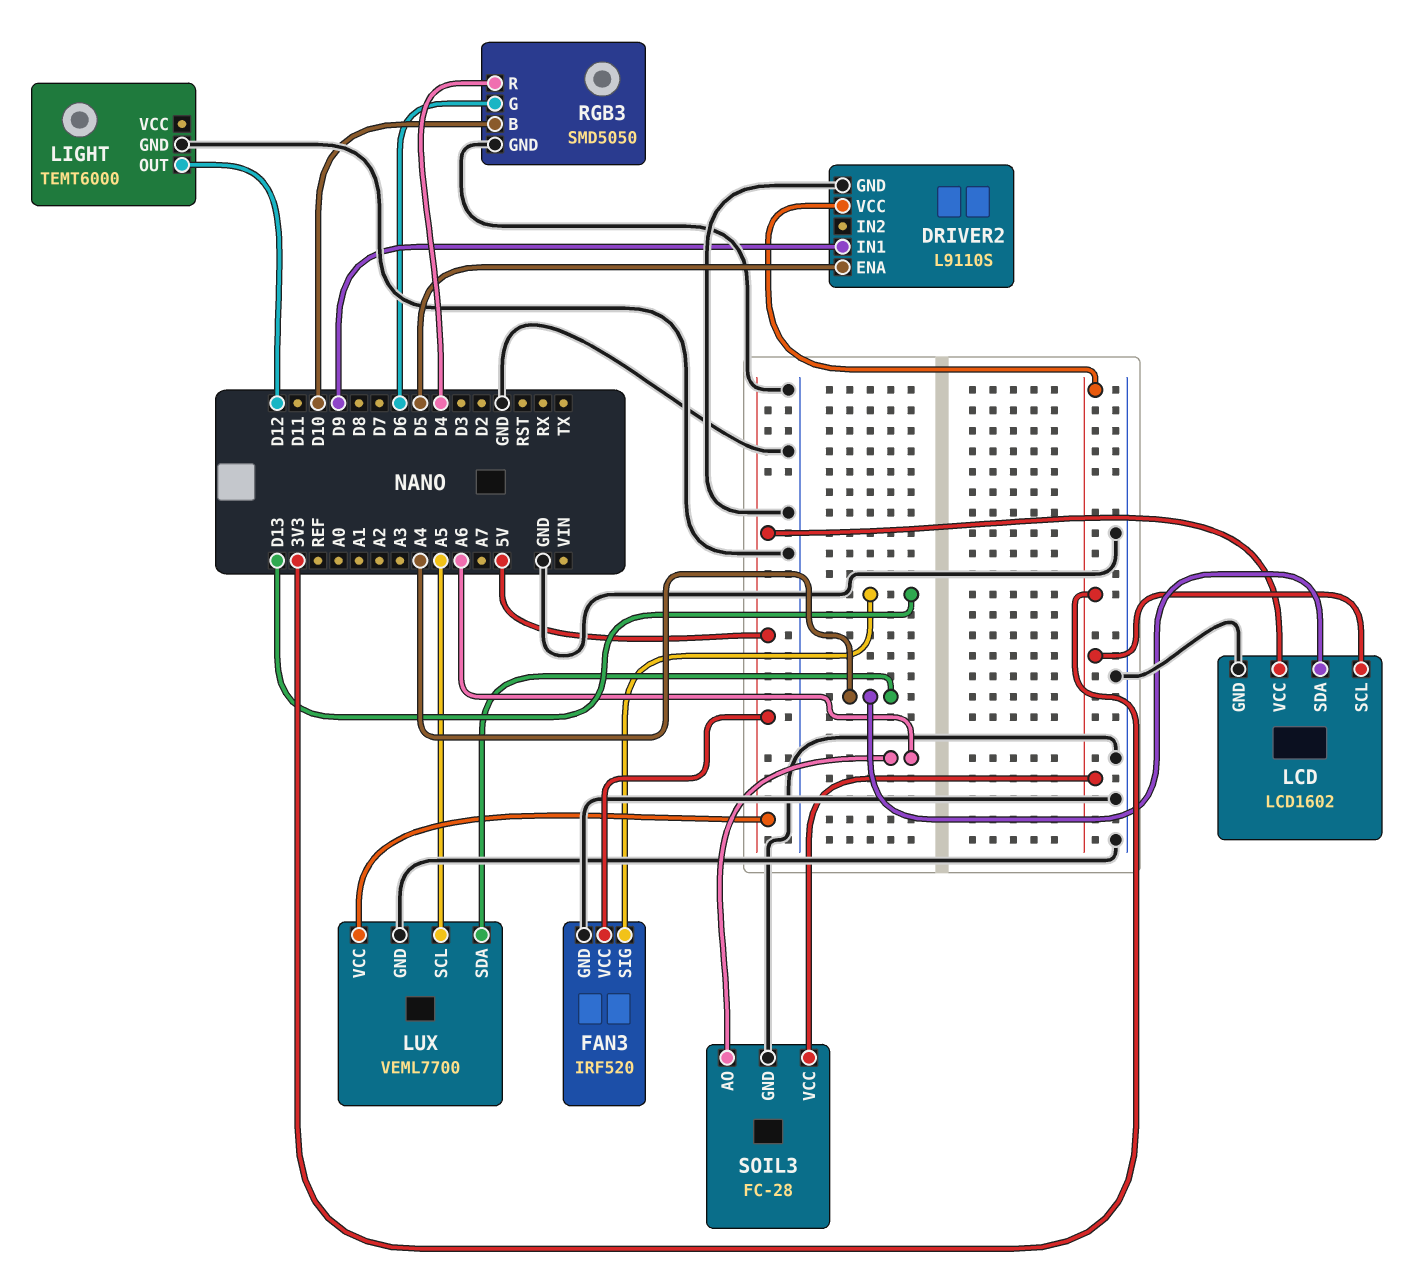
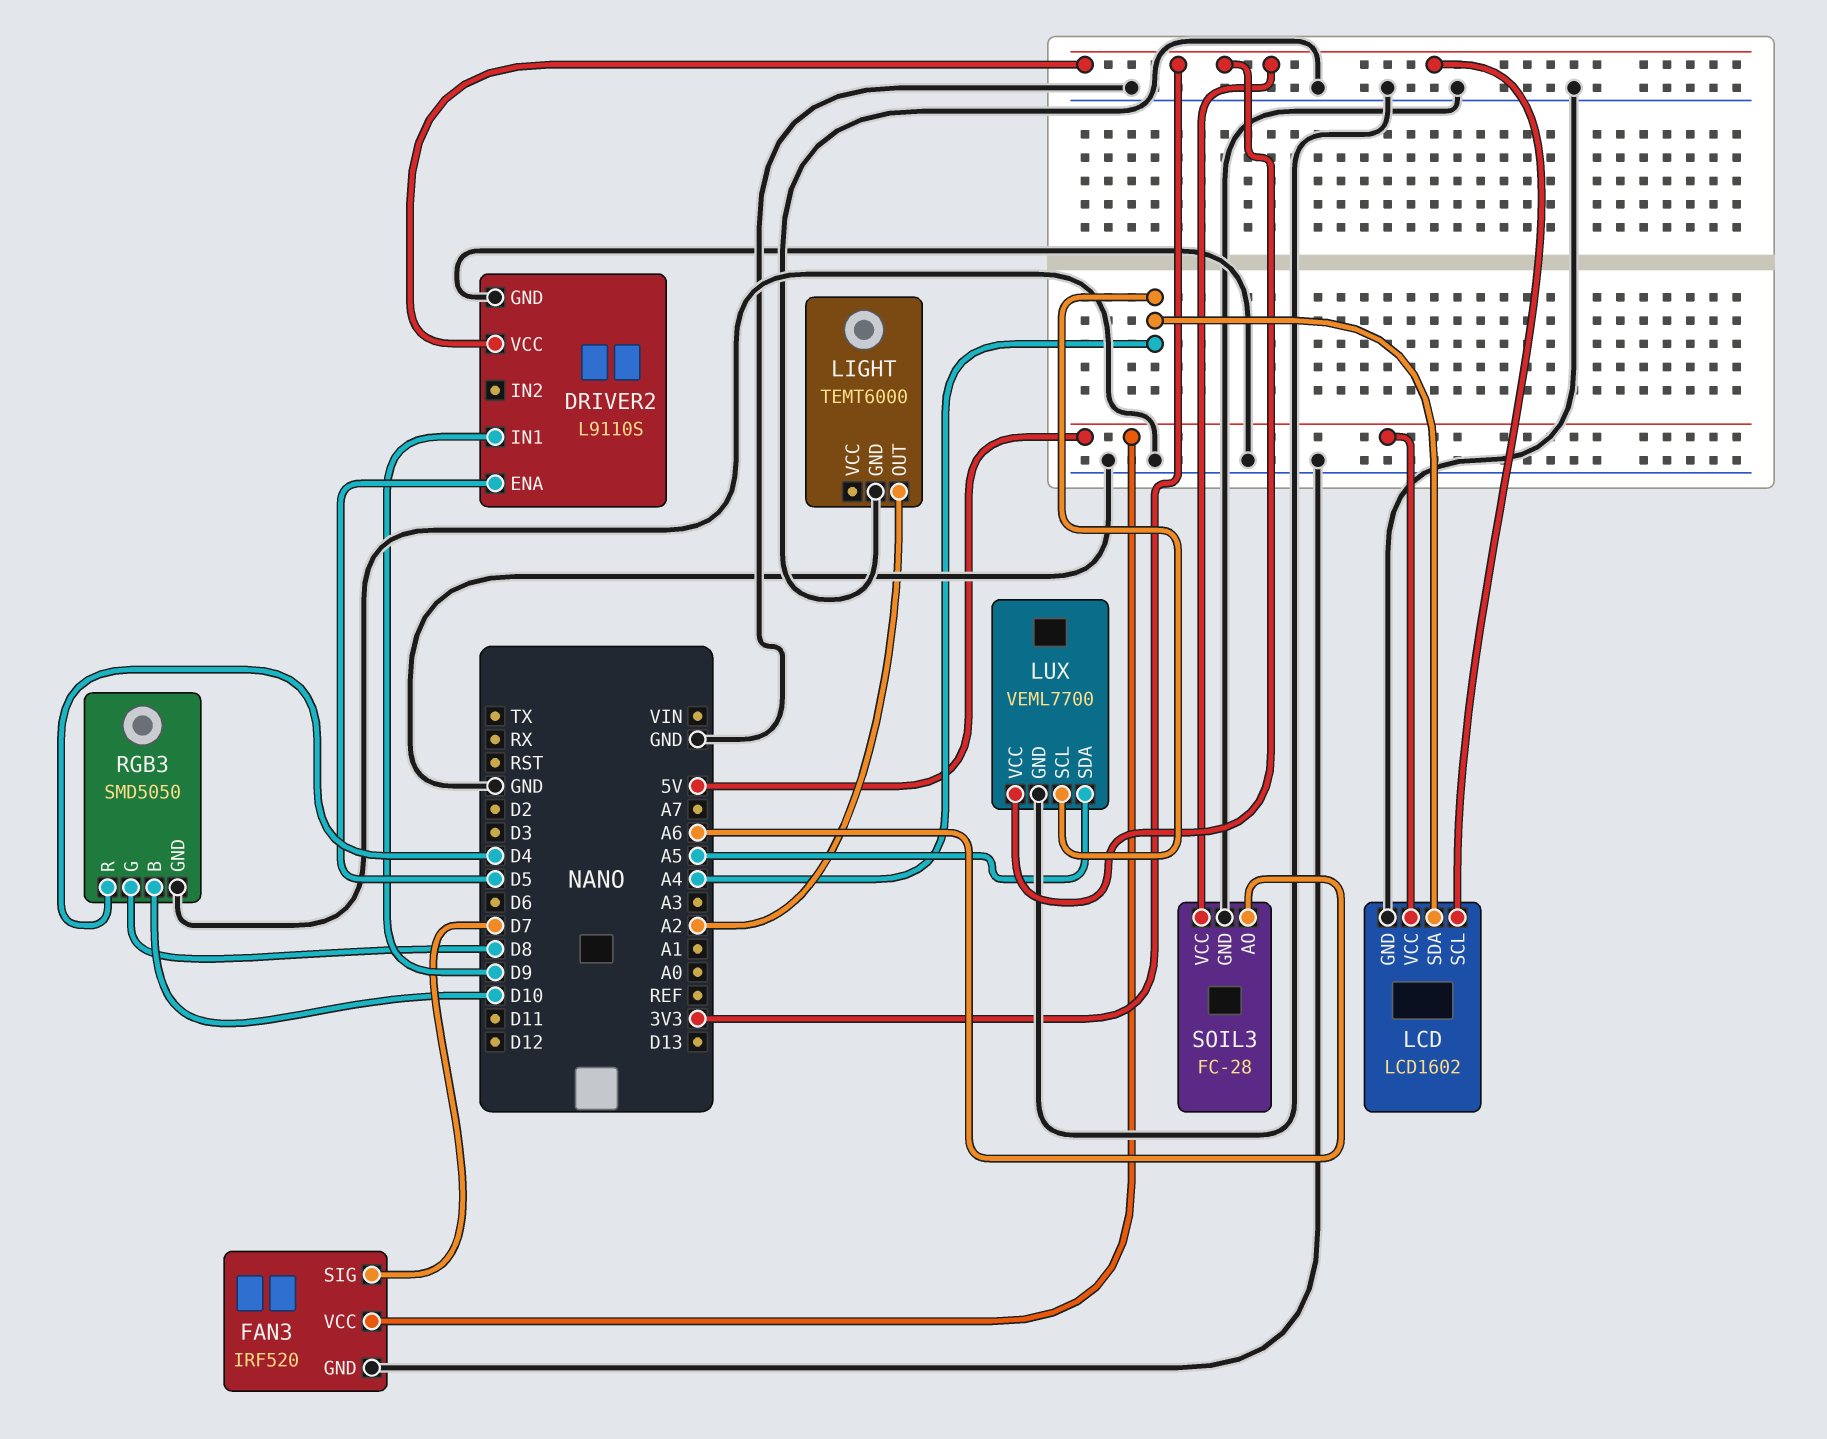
FAN3 pin SIG: D13 -> D7
LIGHT pin OUT: D12 -> A2
LUX pin SCL: A5 -> A4
LUX pin SDA: A4 -> A5
LUX pin VCC: 5V -> 3V3
RGB3 pin G: D6 -> D8

